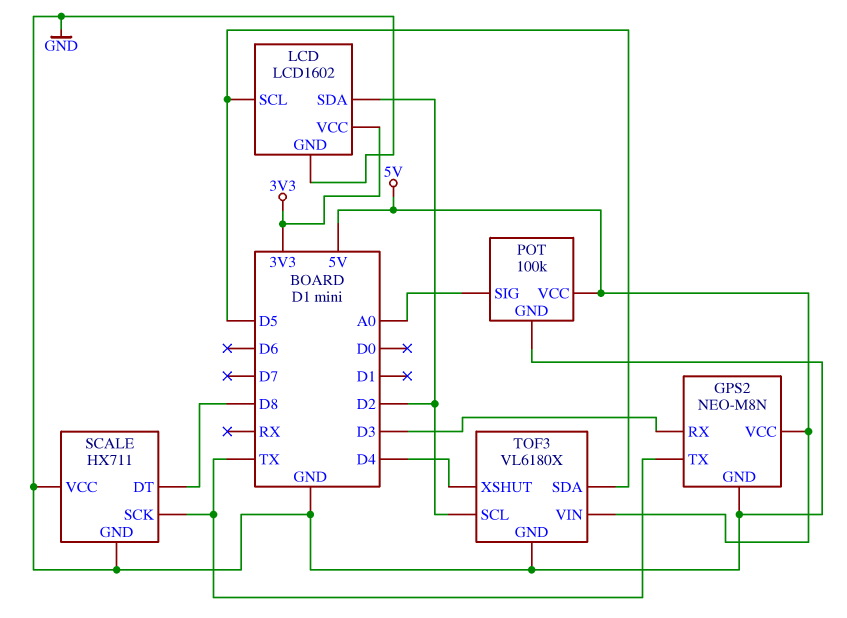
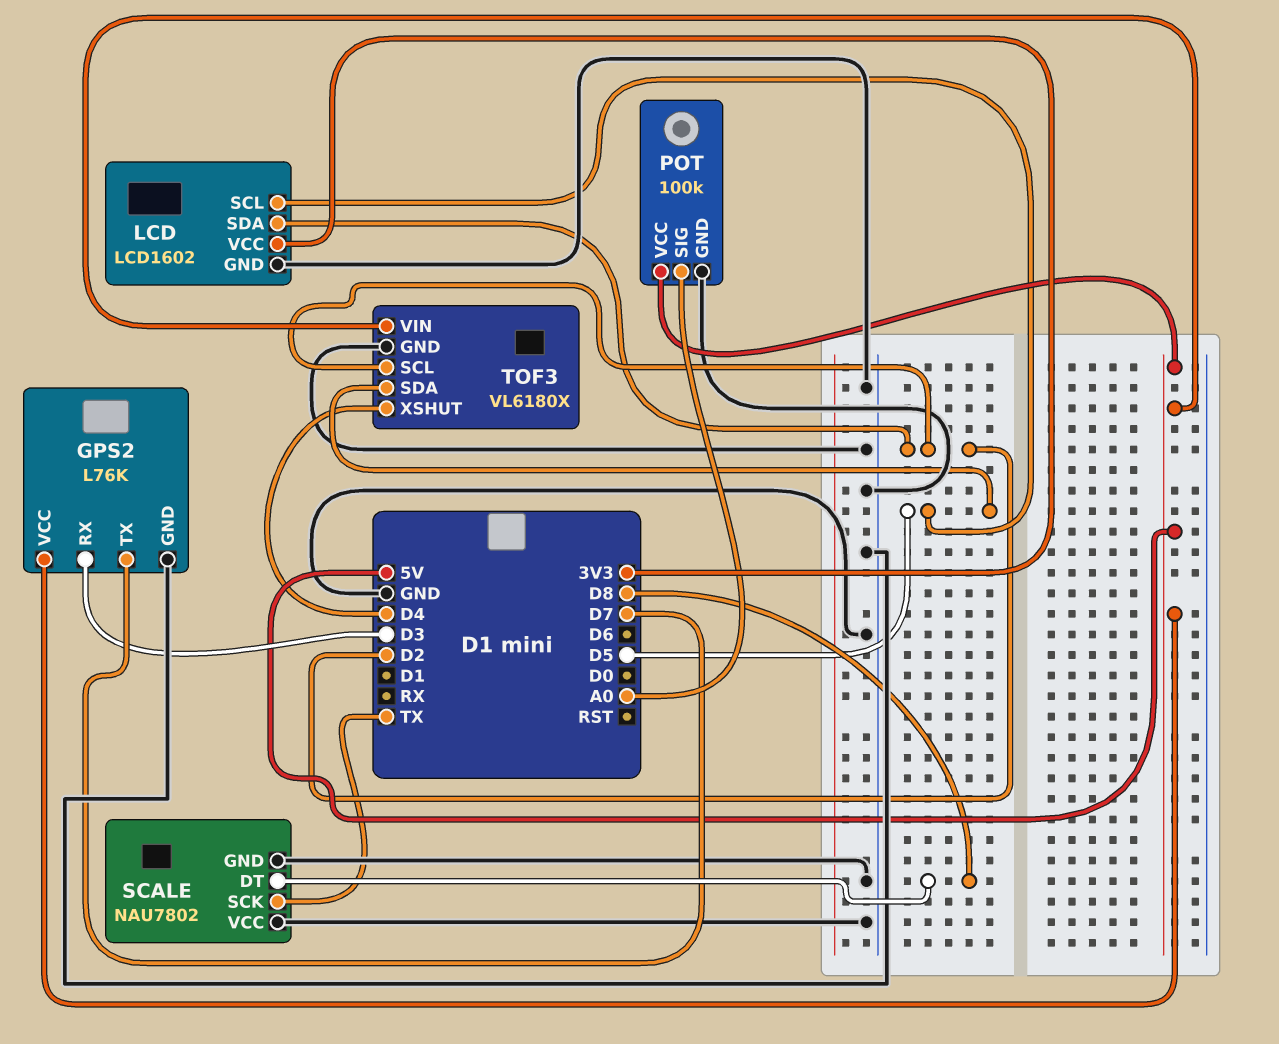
GPS2: NEO-M8N -> L76K
GPS2 pin TX: TX -> D7
SCALE: HX711 -> NAU7802

